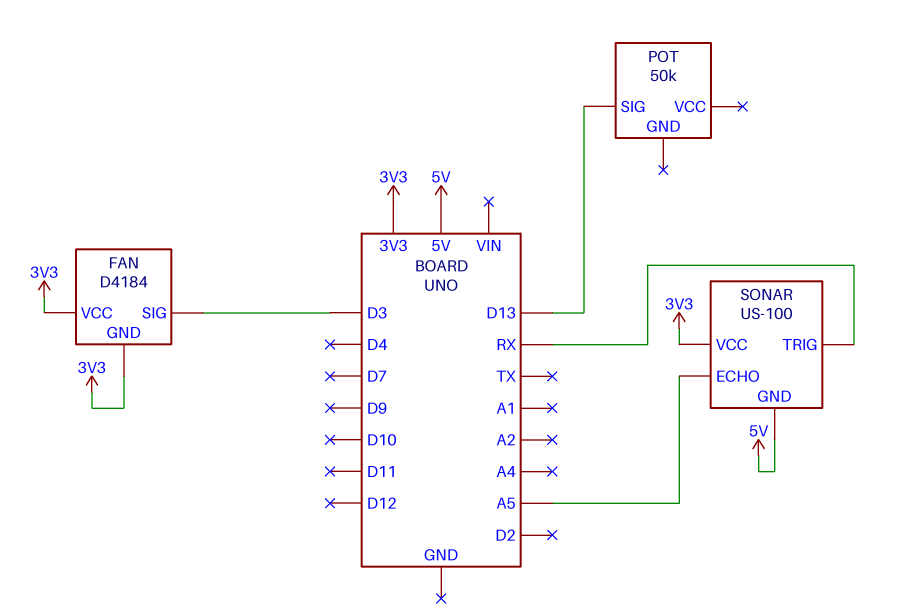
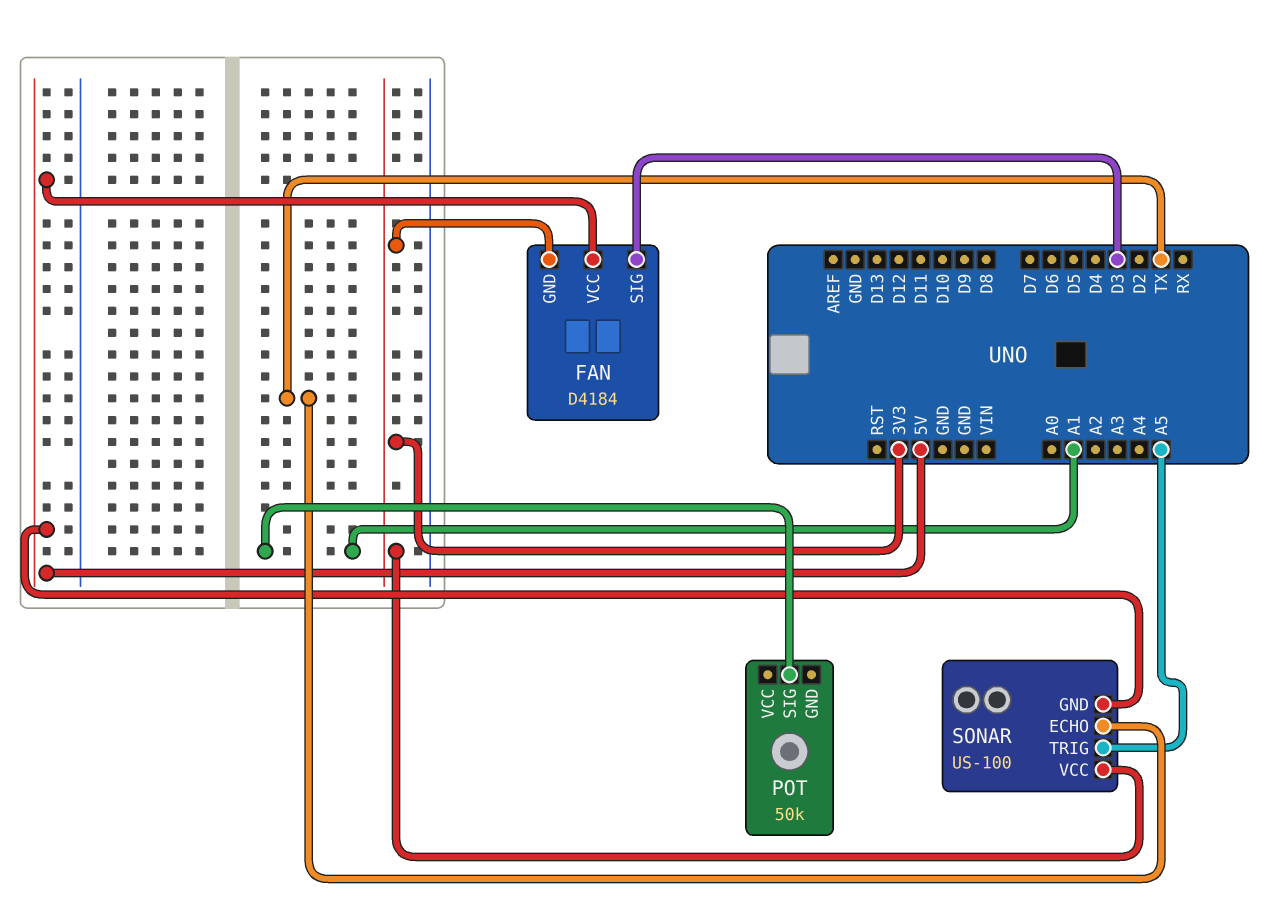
FAN pin VCC: 3V3 -> 5V
POT pin SIG: D13 -> A1
SONAR pin ECHO: A5 -> TX
SONAR pin TRIG: RX -> A5

